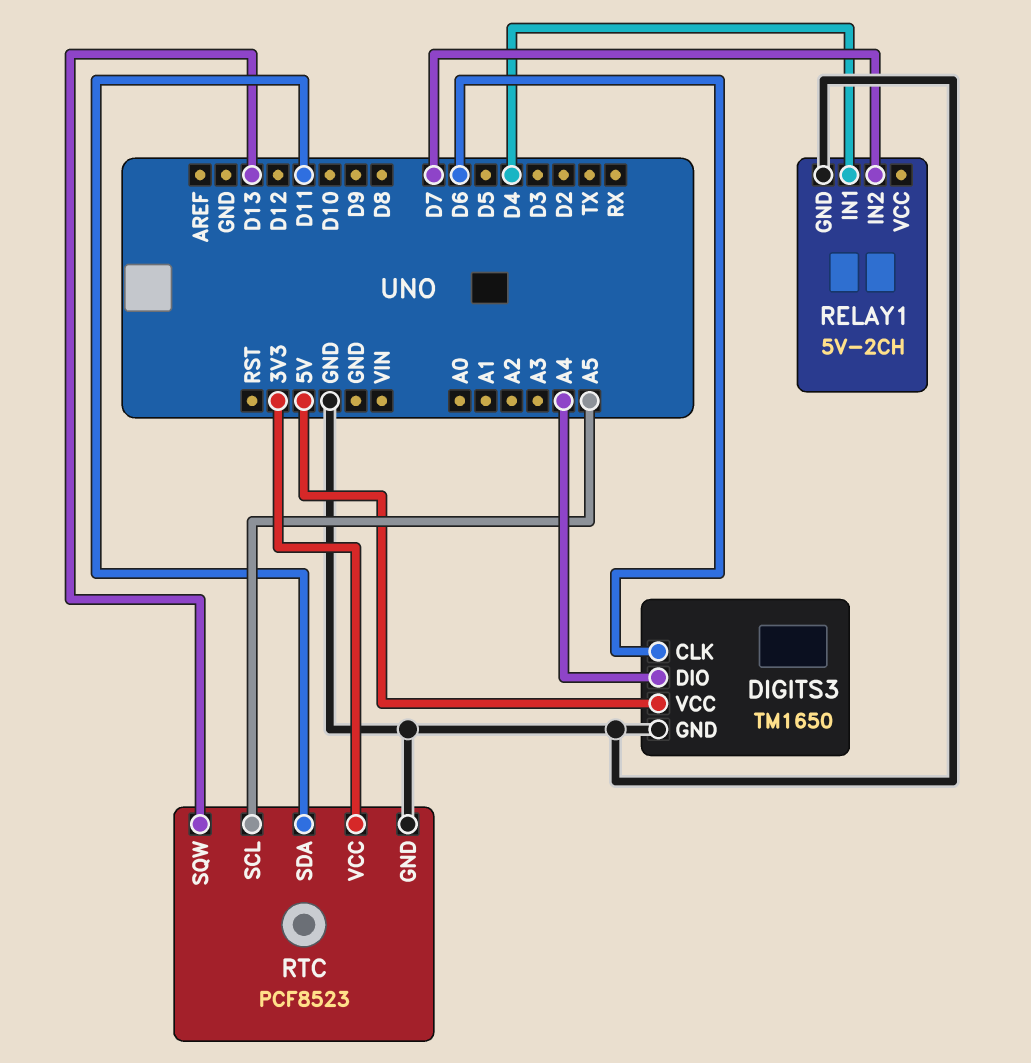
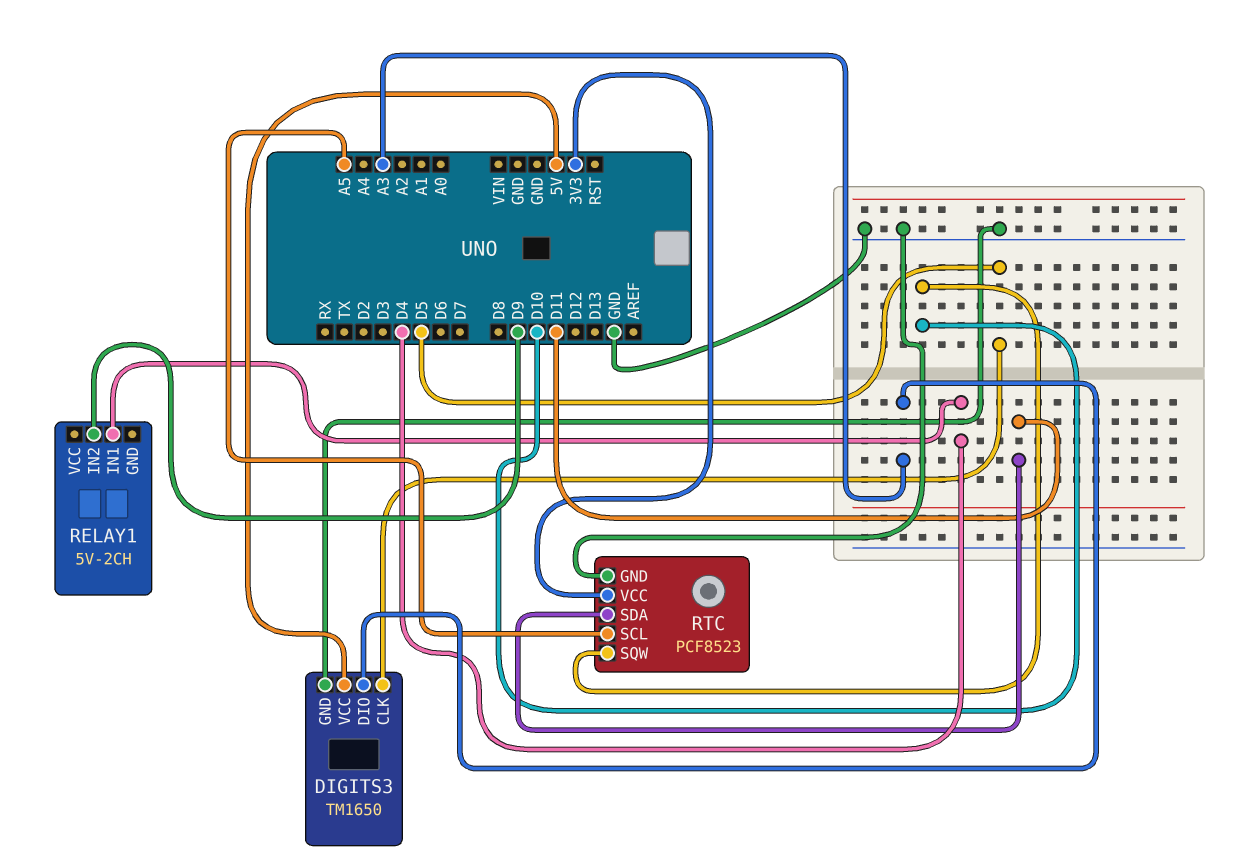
DIGITS3 pin CLK: D6 -> D5
DIGITS3 pin DIO: A4 -> A3
RELAY1 pin GND: GND -> none
RELAY1 pin IN2: D7 -> D9
RTC pin SQW: D13 -> D10

